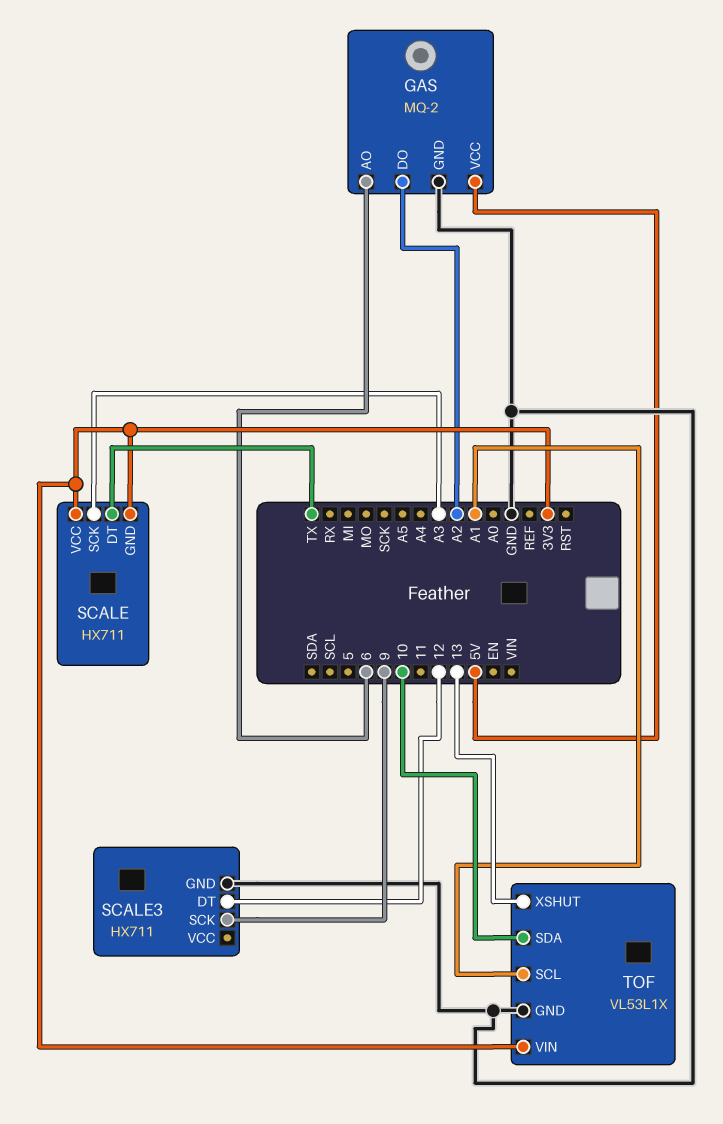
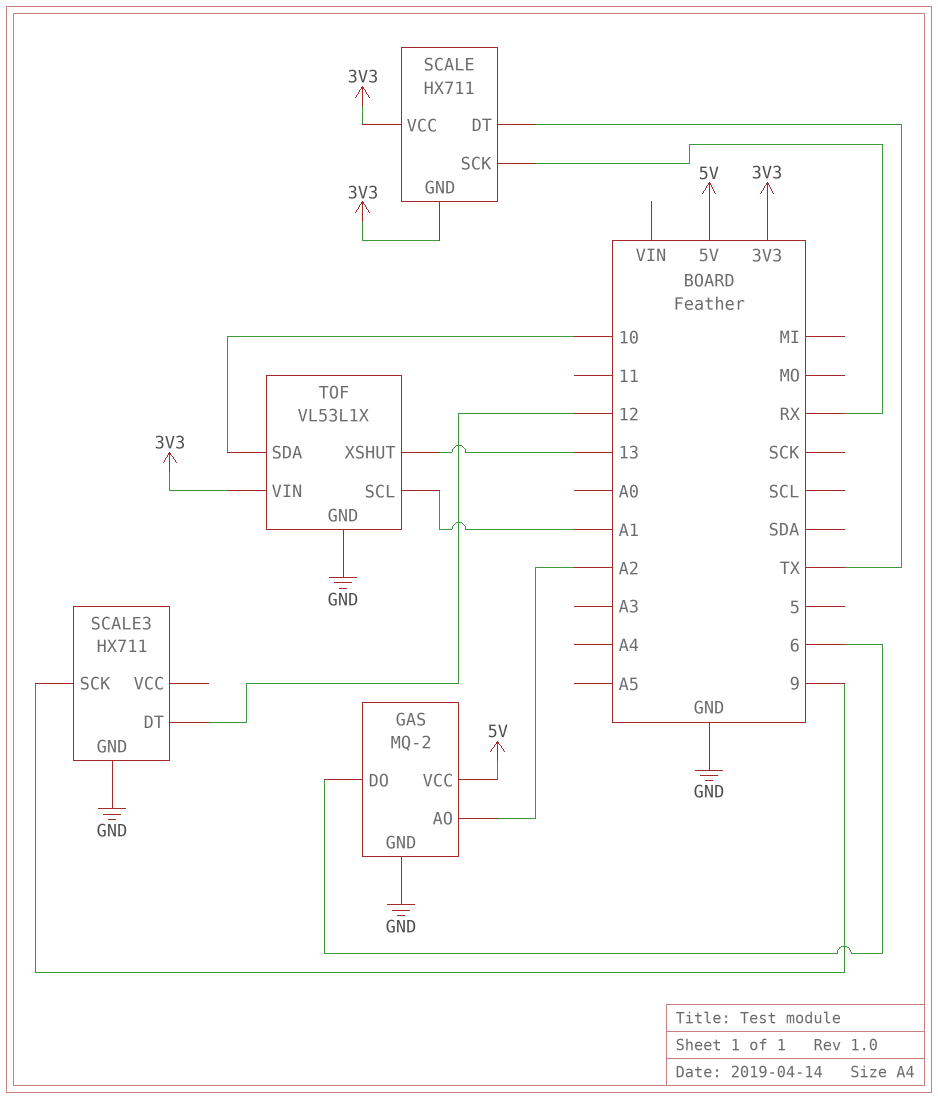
GAS pin AO: 6 -> A2
GAS pin DO: A2 -> 6
SCALE pin SCK: A3 -> RX

